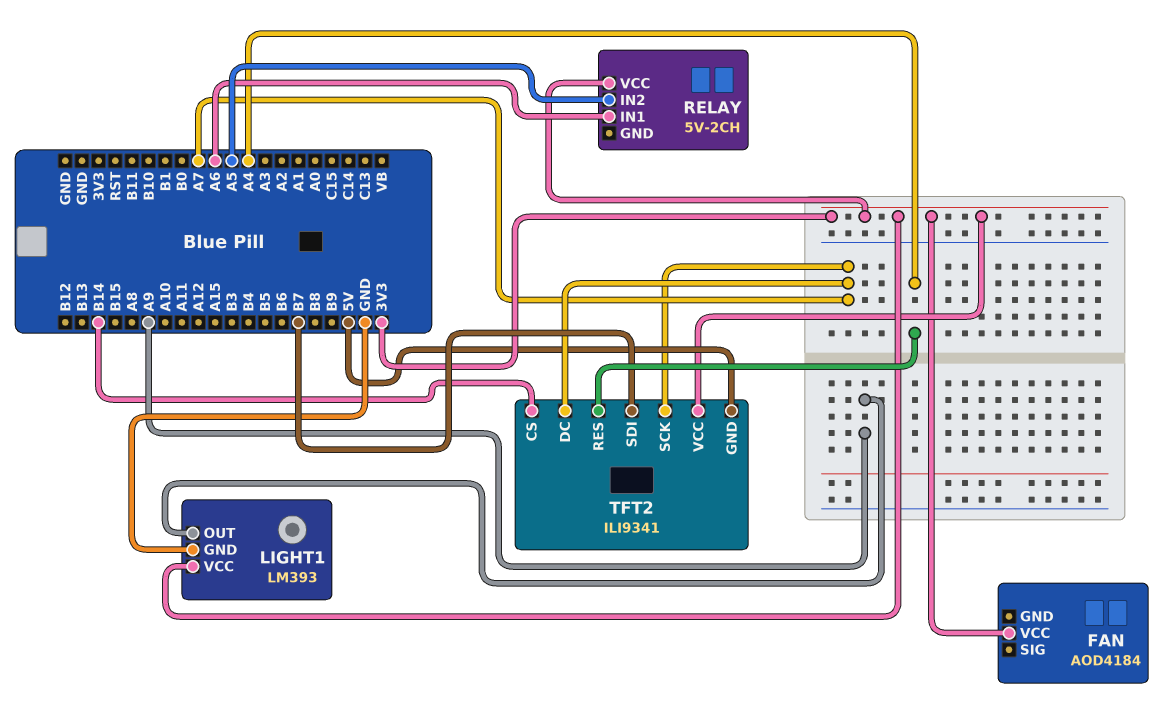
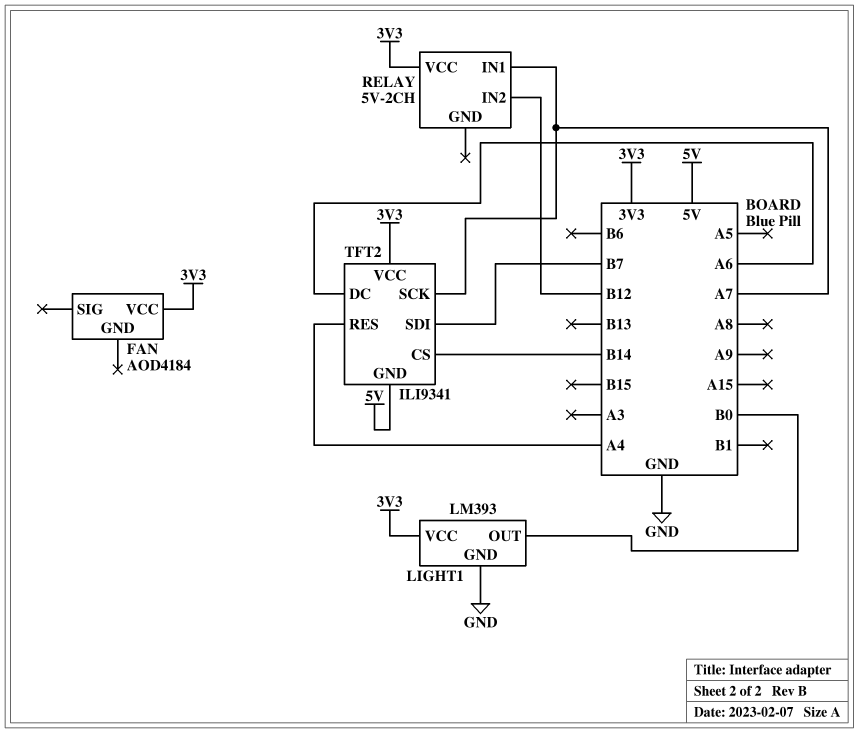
LIGHT1 pin OUT: A9 -> B0
RELAY pin IN1: A6 -> A7
RELAY pin IN2: A5 -> B12
TFT2 pin DC: A7 -> A6

